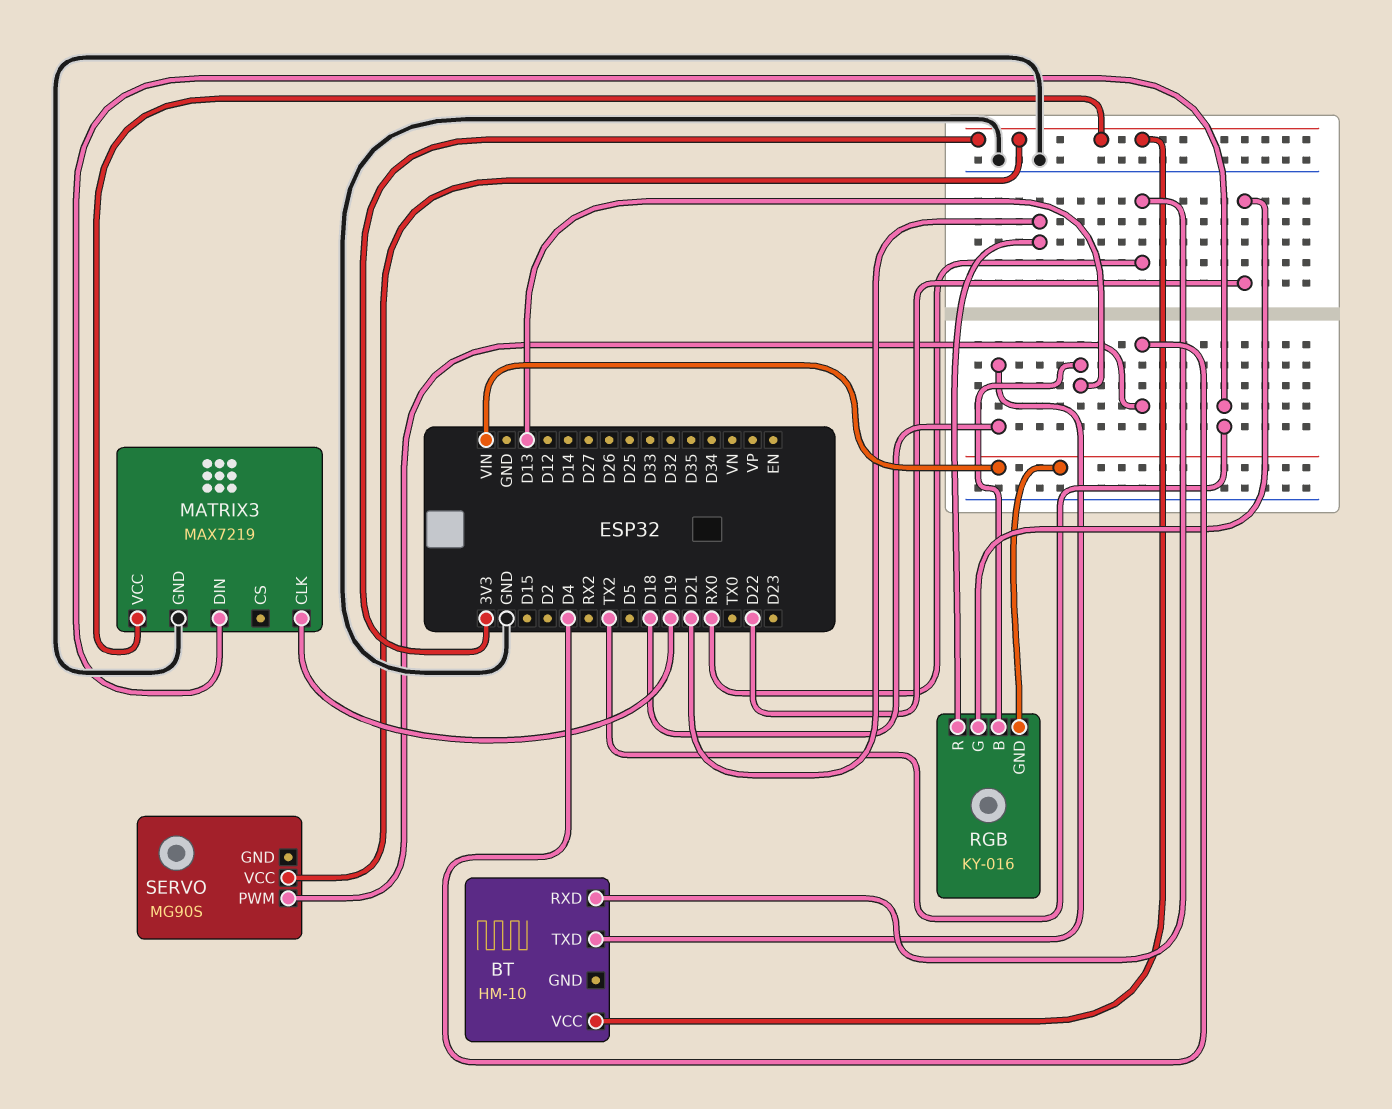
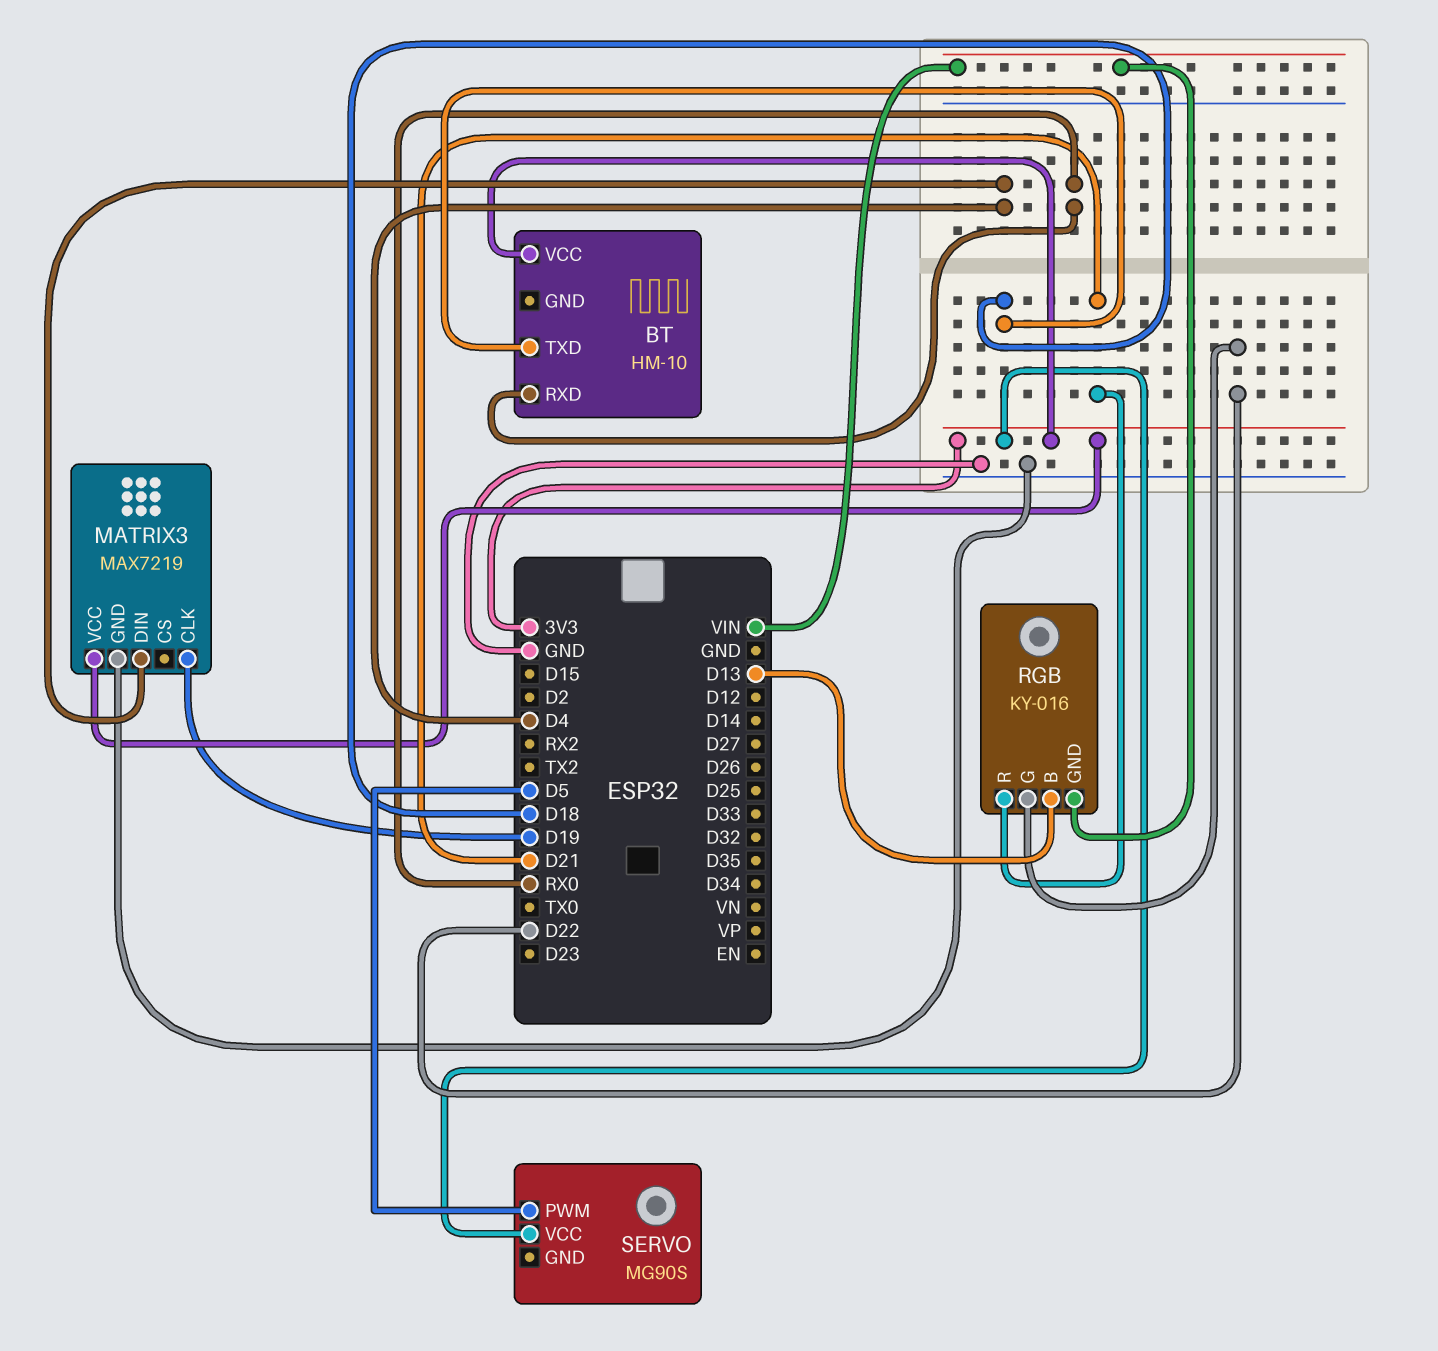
MATRIX3 pin DIN: TX2 -> D4
SERVO pin PWM: D4 -> D5

